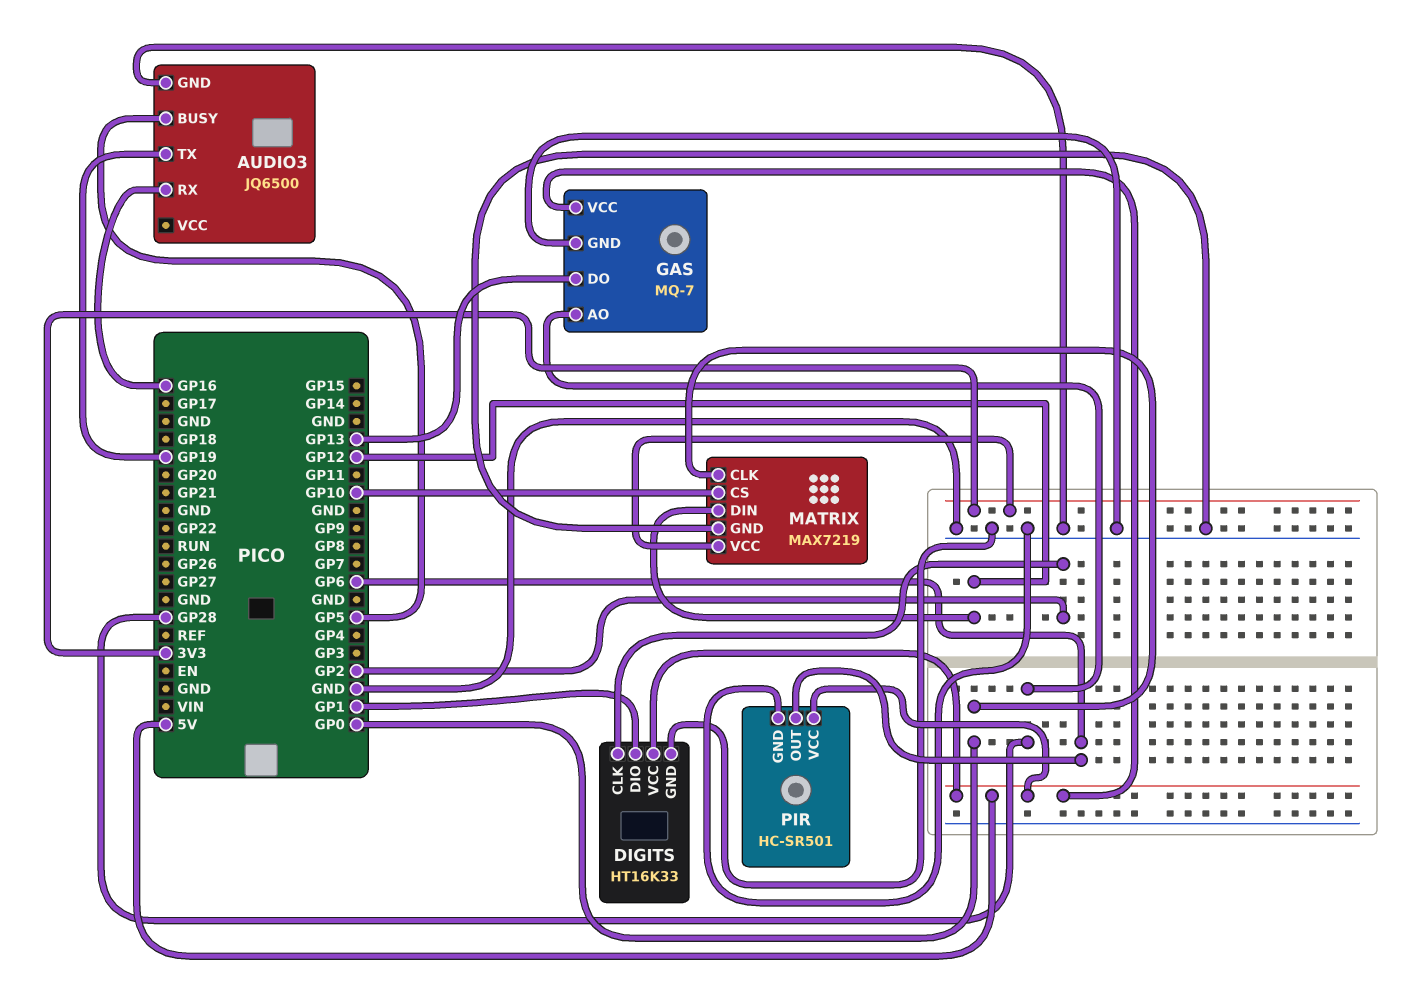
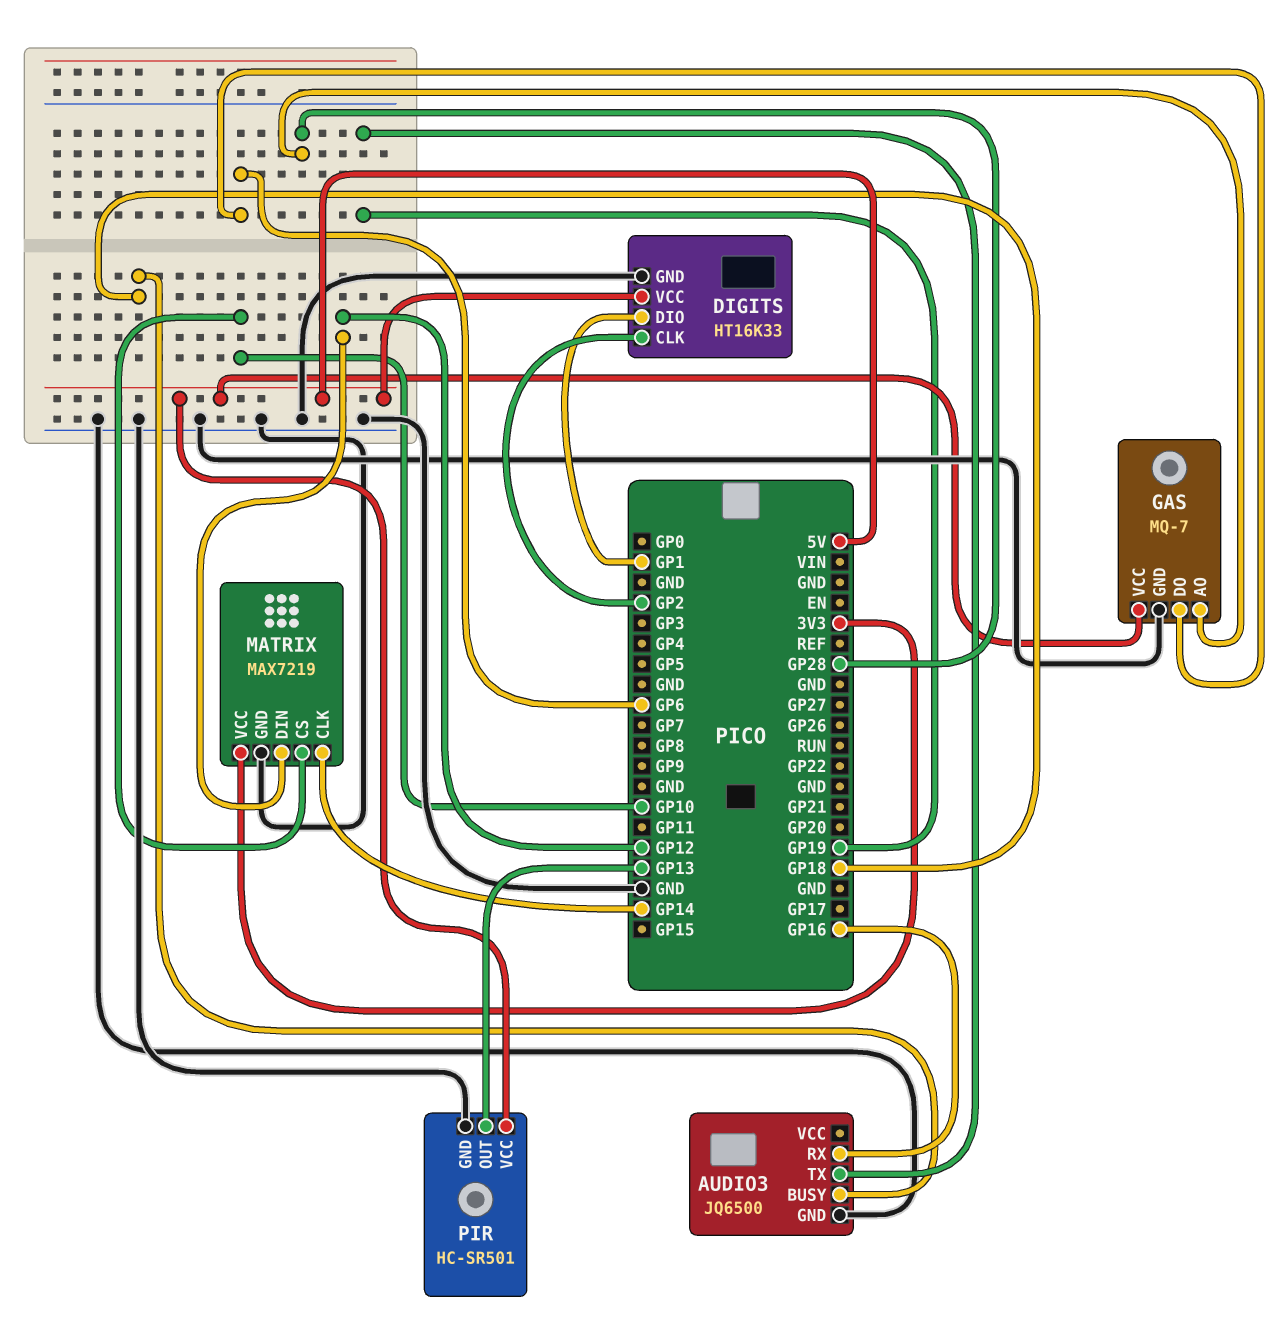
AUDIO3 pin BUSY: GP5 -> GP18
GAS pin DO: GP13 -> GP6
MATRIX pin CLK: GP0 -> GP14
PIR pin OUT: GP6 -> GP13

